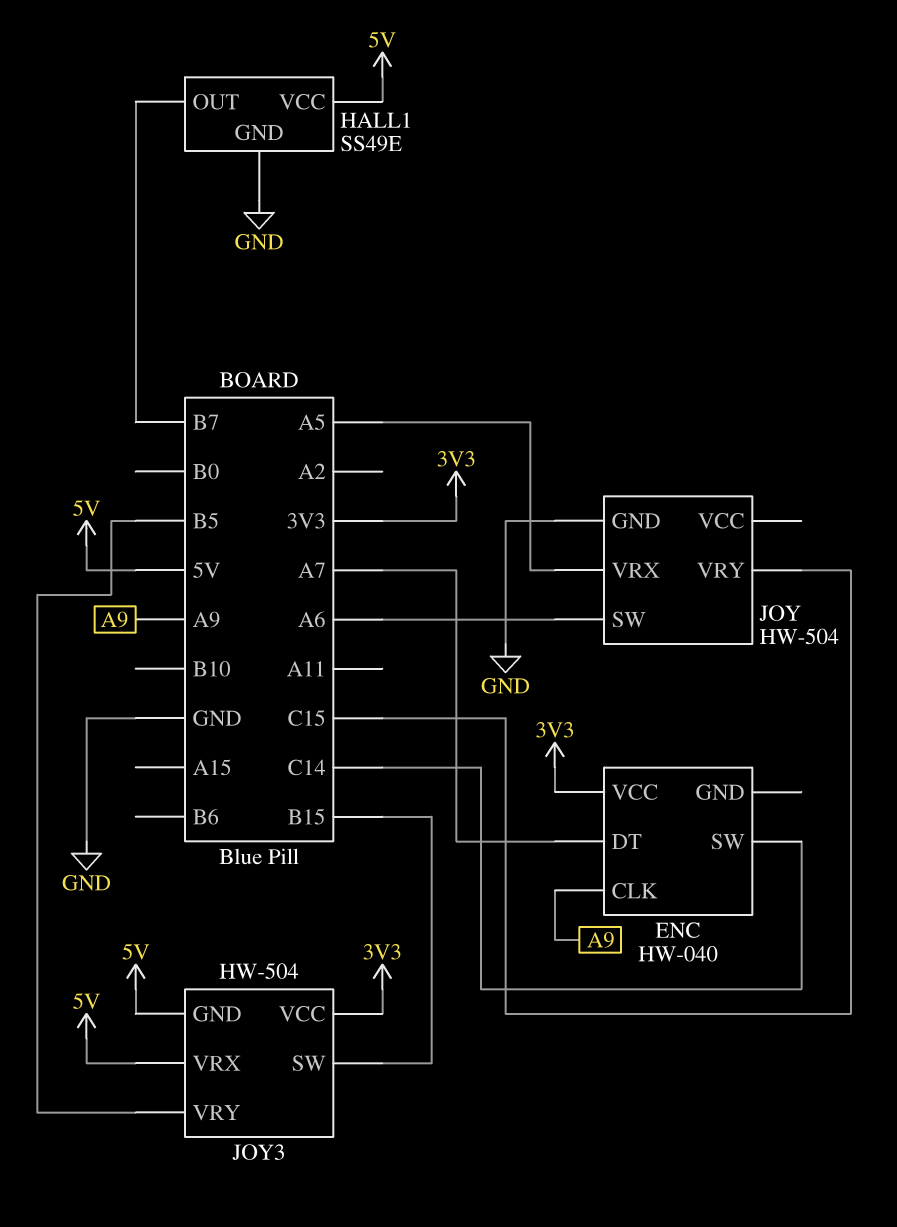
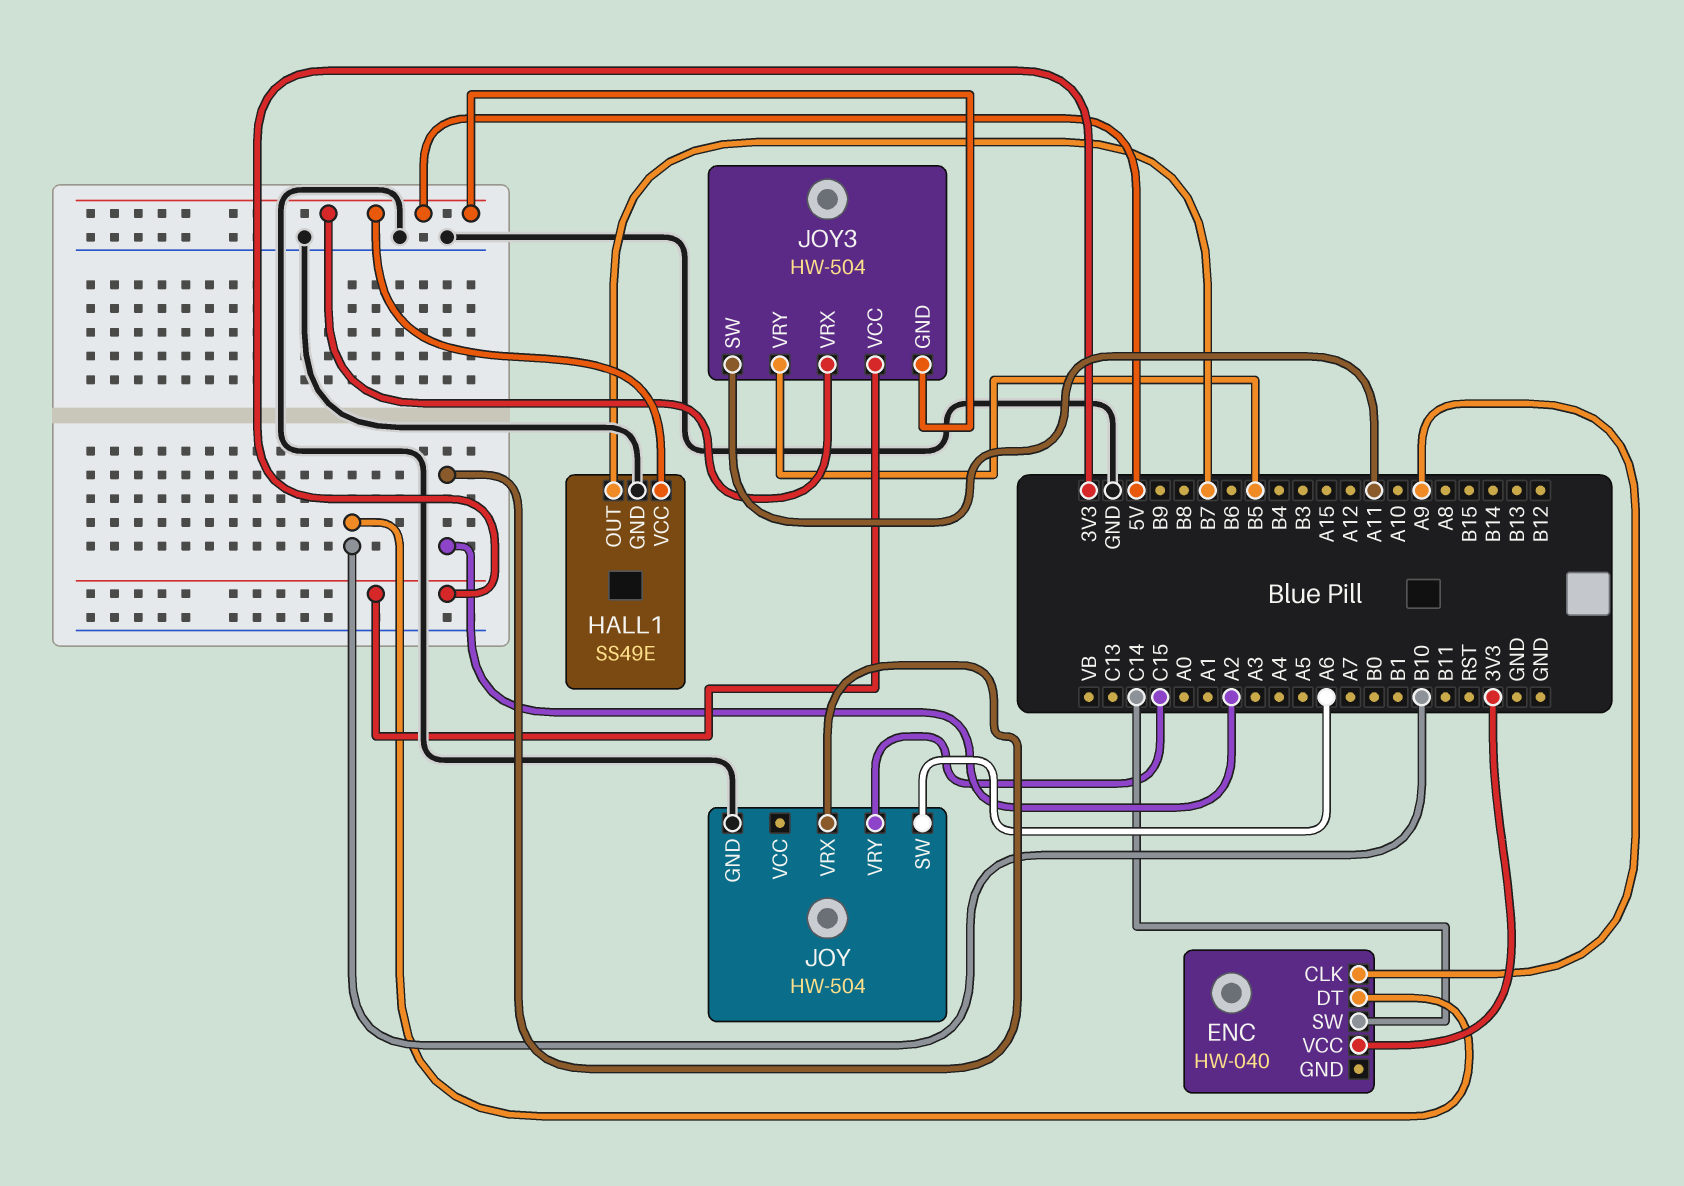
ENC pin DT: A7 -> B10
JOY pin VRX: A5 -> A2
JOY3 pin SW: B15 -> A11

